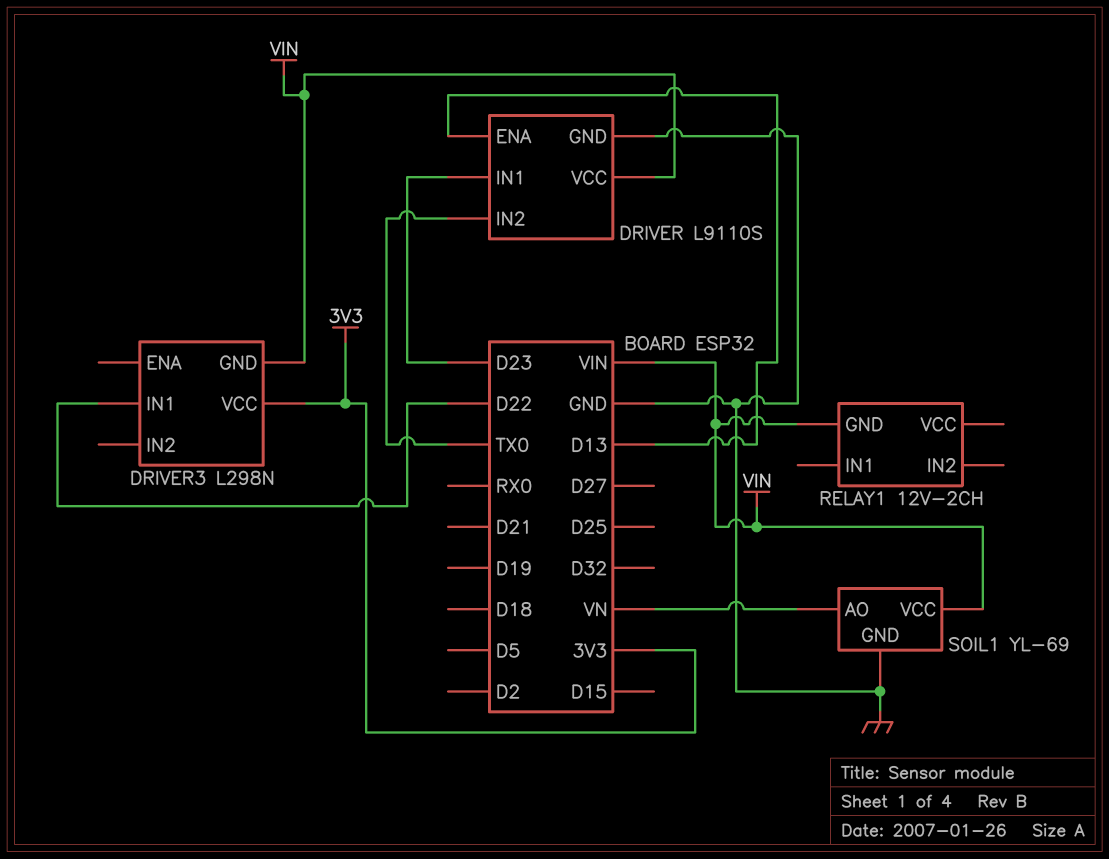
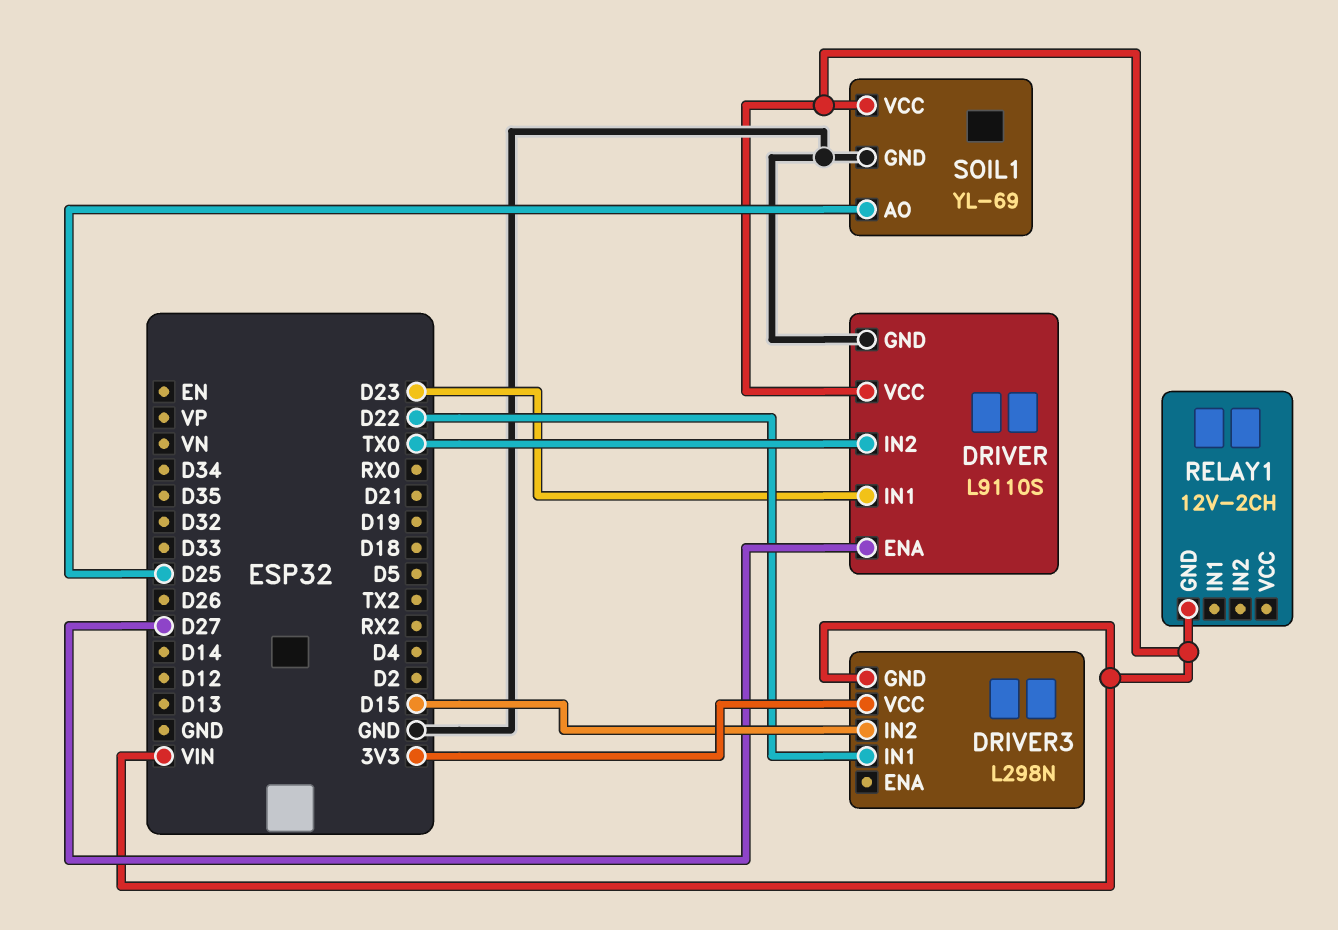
DRIVER pin ENA: D13 -> D27
DRIVER3 pin IN2: none -> D15
SOIL1 pin AO: VN -> D25

